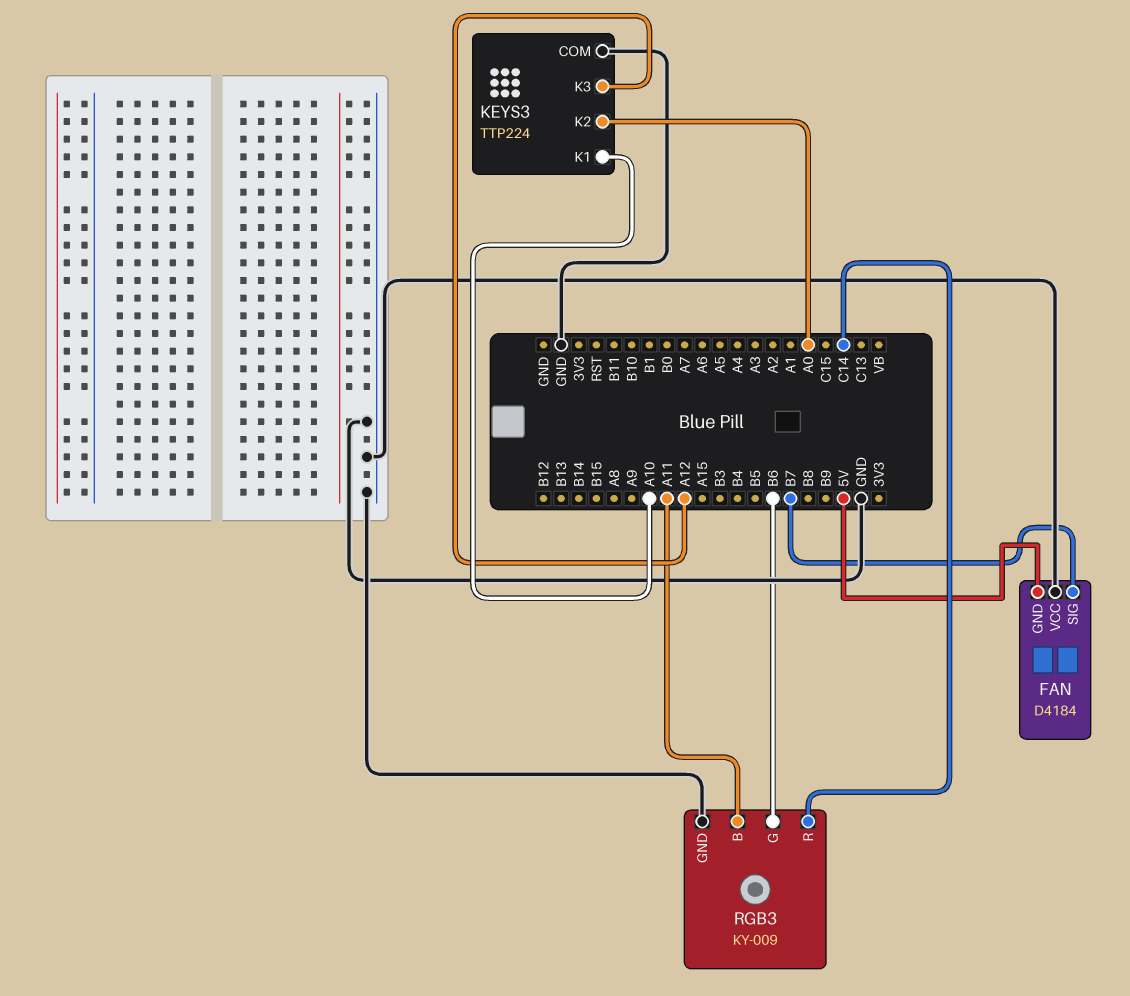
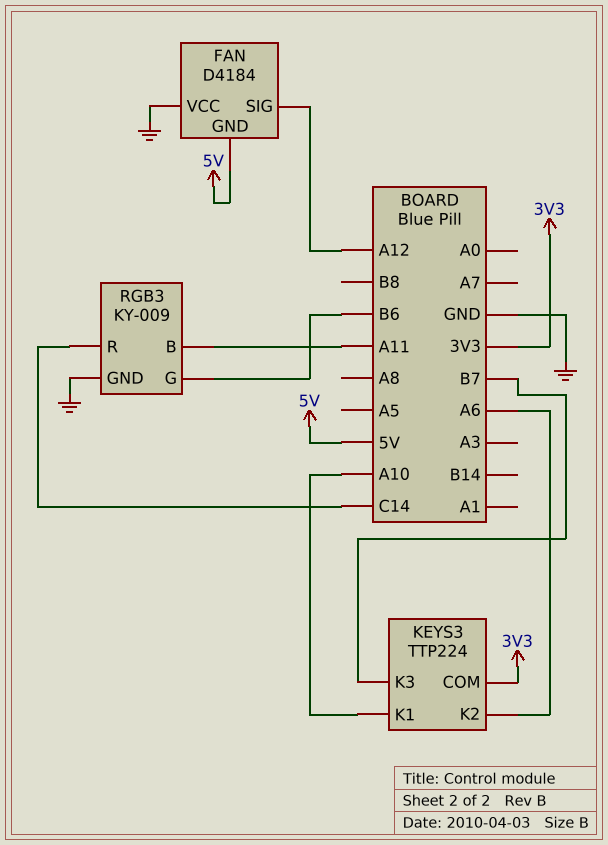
FAN pin SIG: B7 -> A12
KEYS3 pin COM: GND -> 3V3
KEYS3 pin K2: A0 -> A6
KEYS3 pin K3: A12 -> B7

